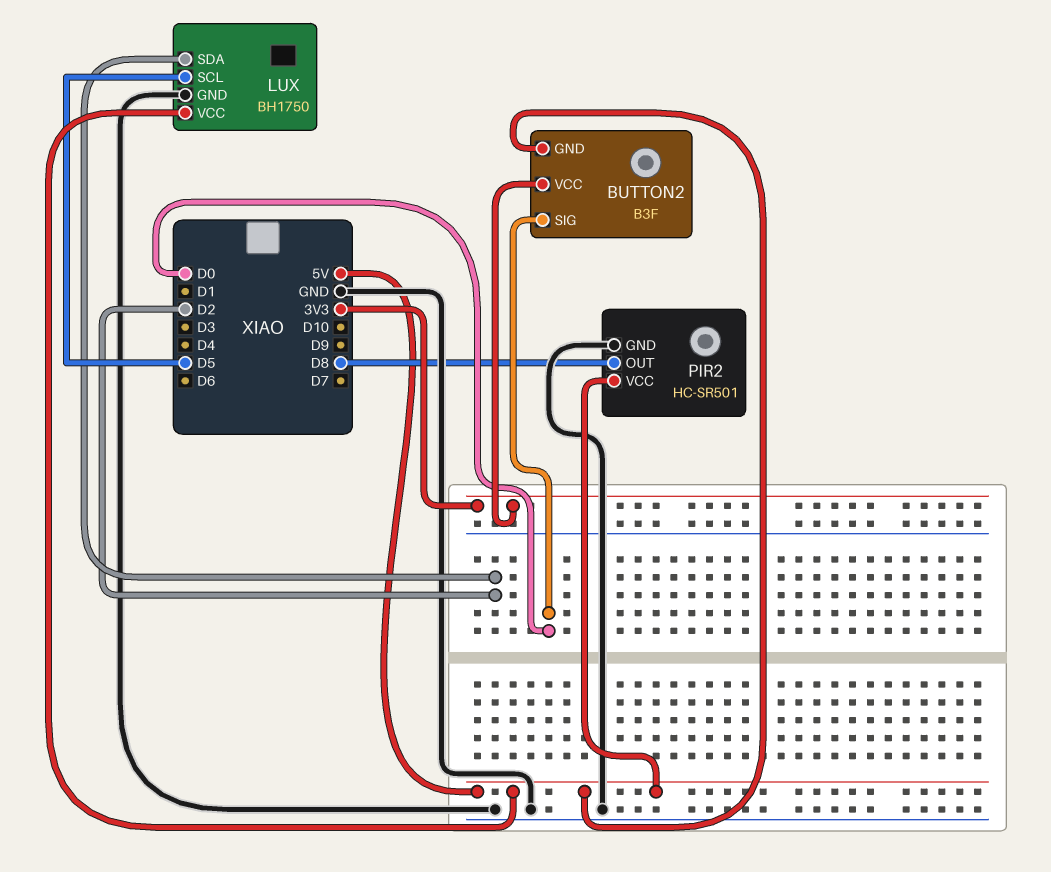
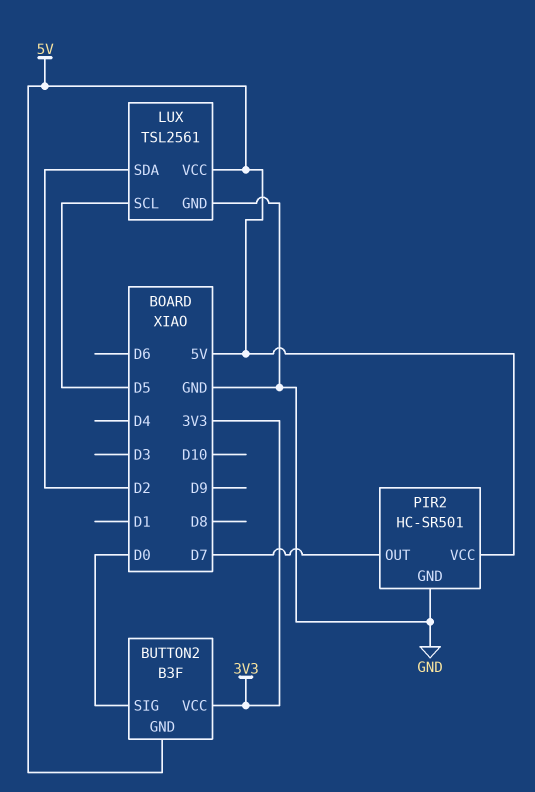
LUX: BH1750 -> TSL2561
PIR2 pin OUT: D8 -> D7

